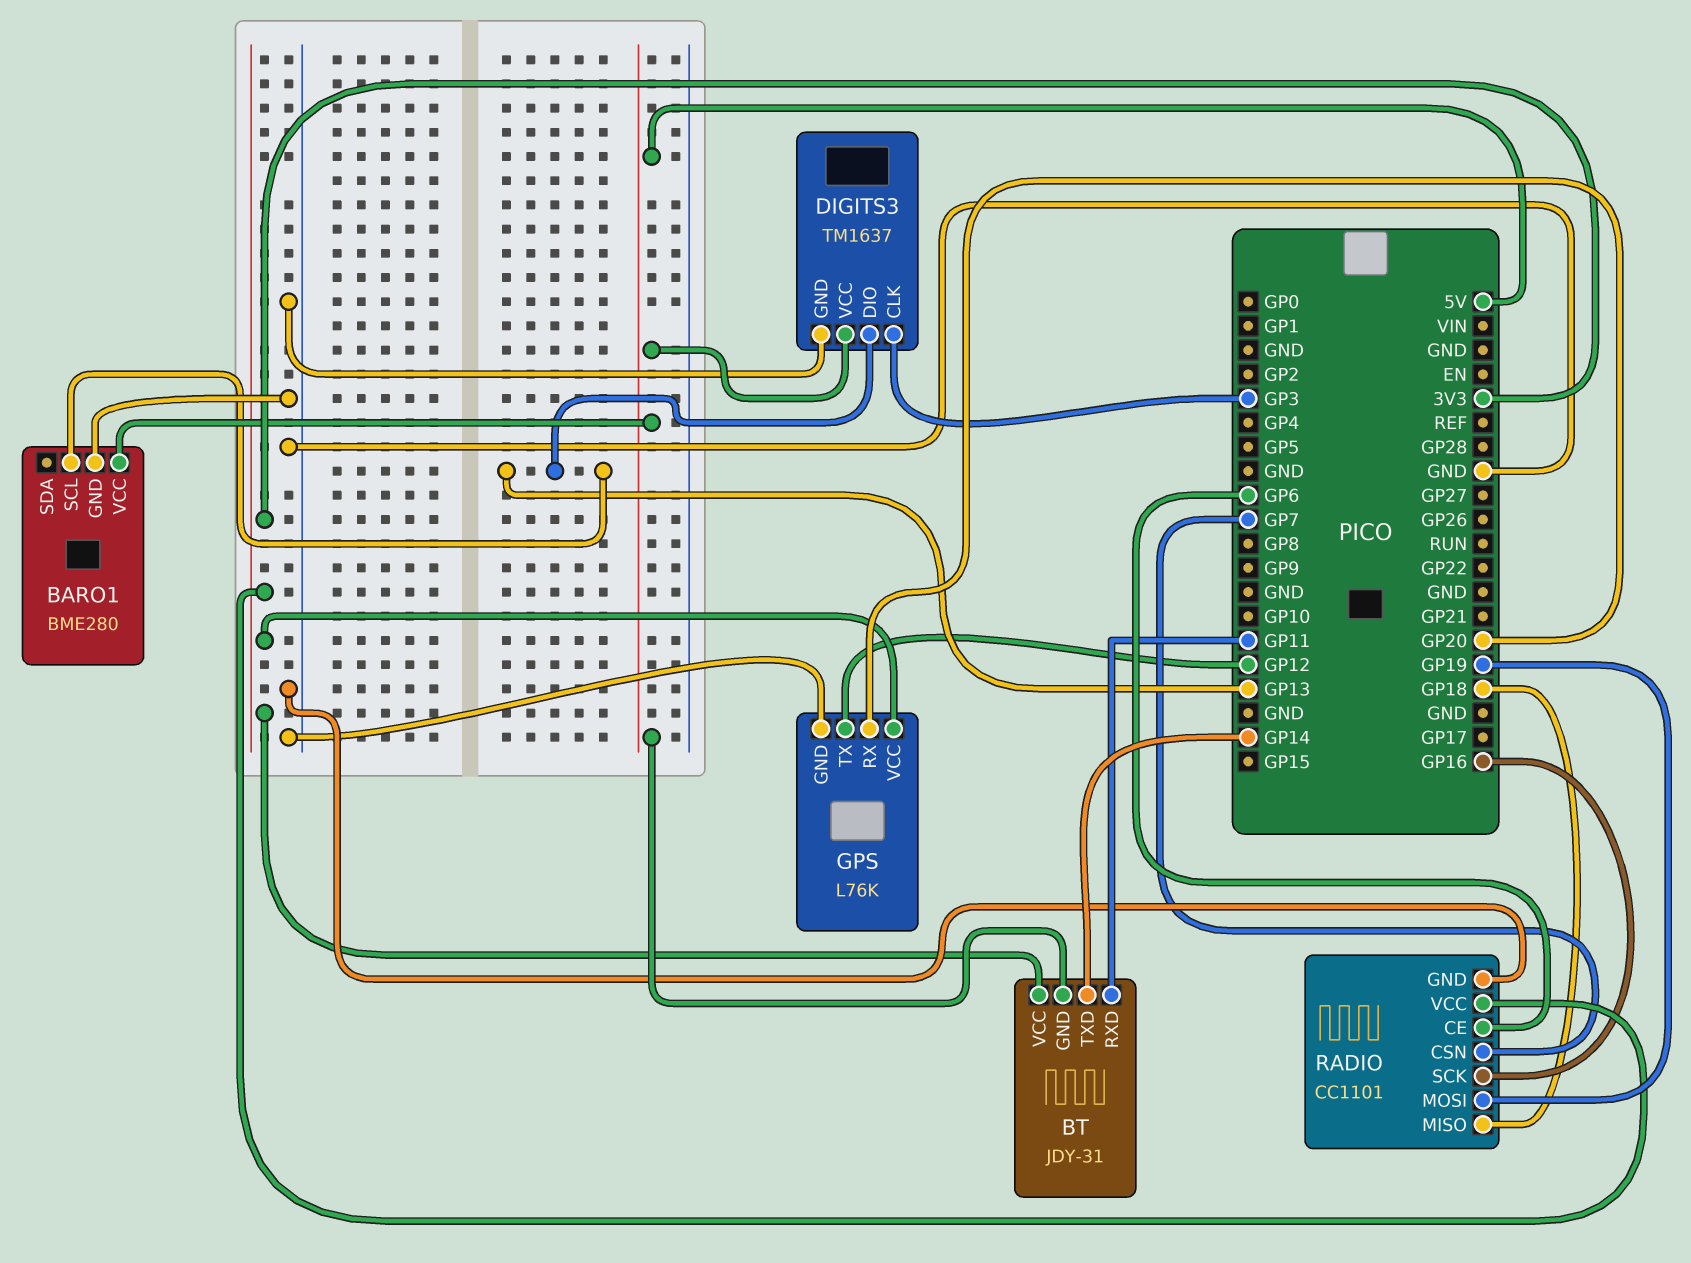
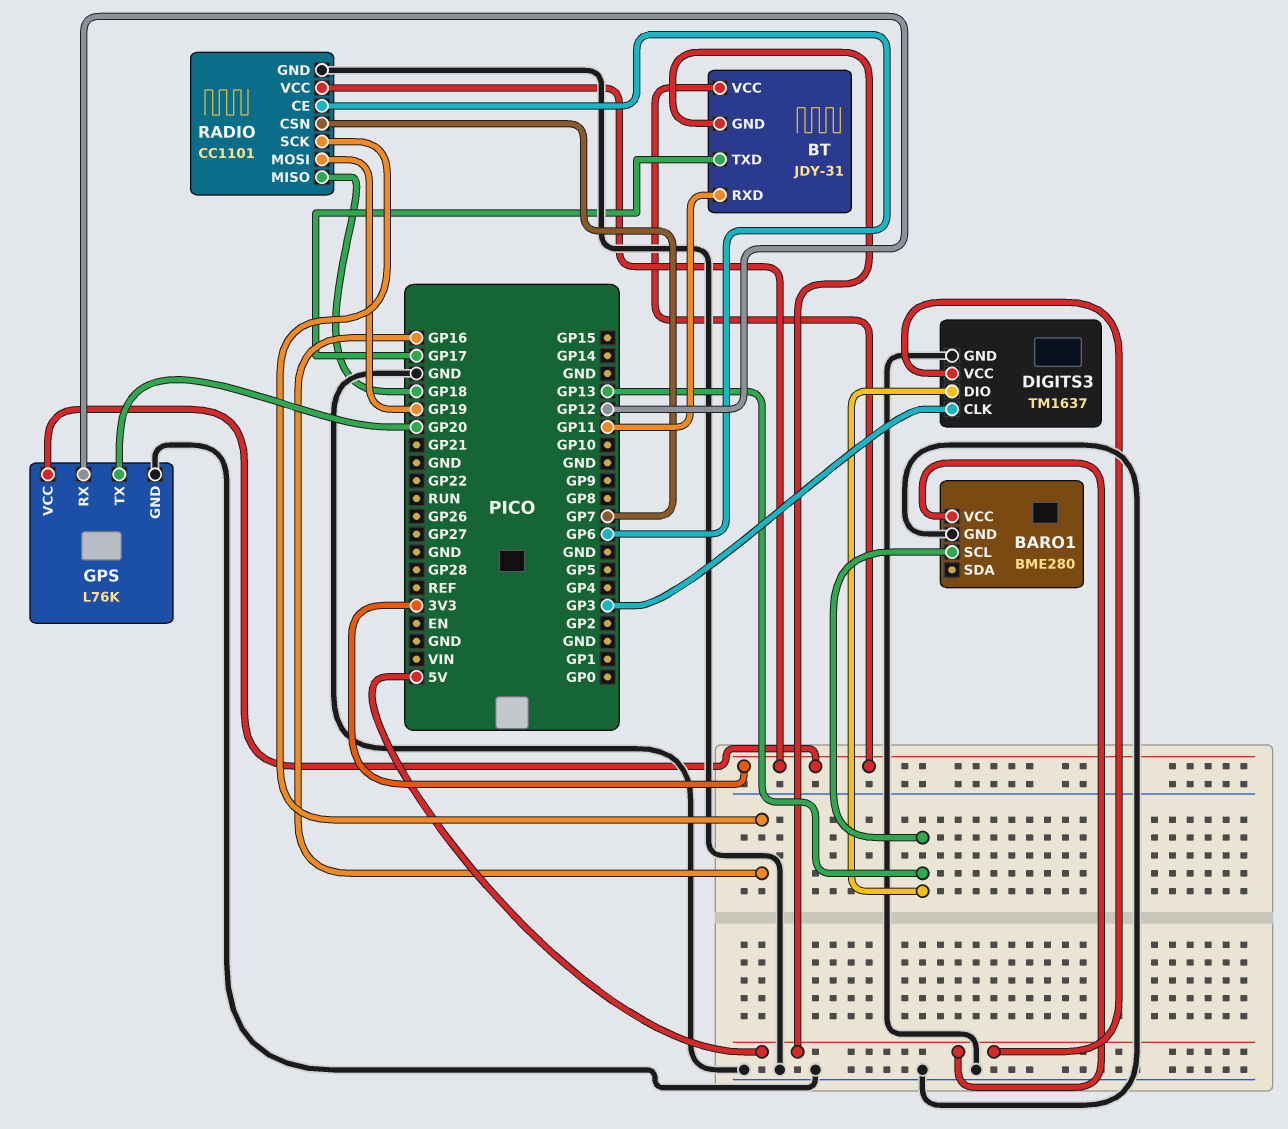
BT pin TXD: GP14 -> GP17
GPS pin RX: GP20 -> GP12
GPS pin TX: GP12 -> GP20

